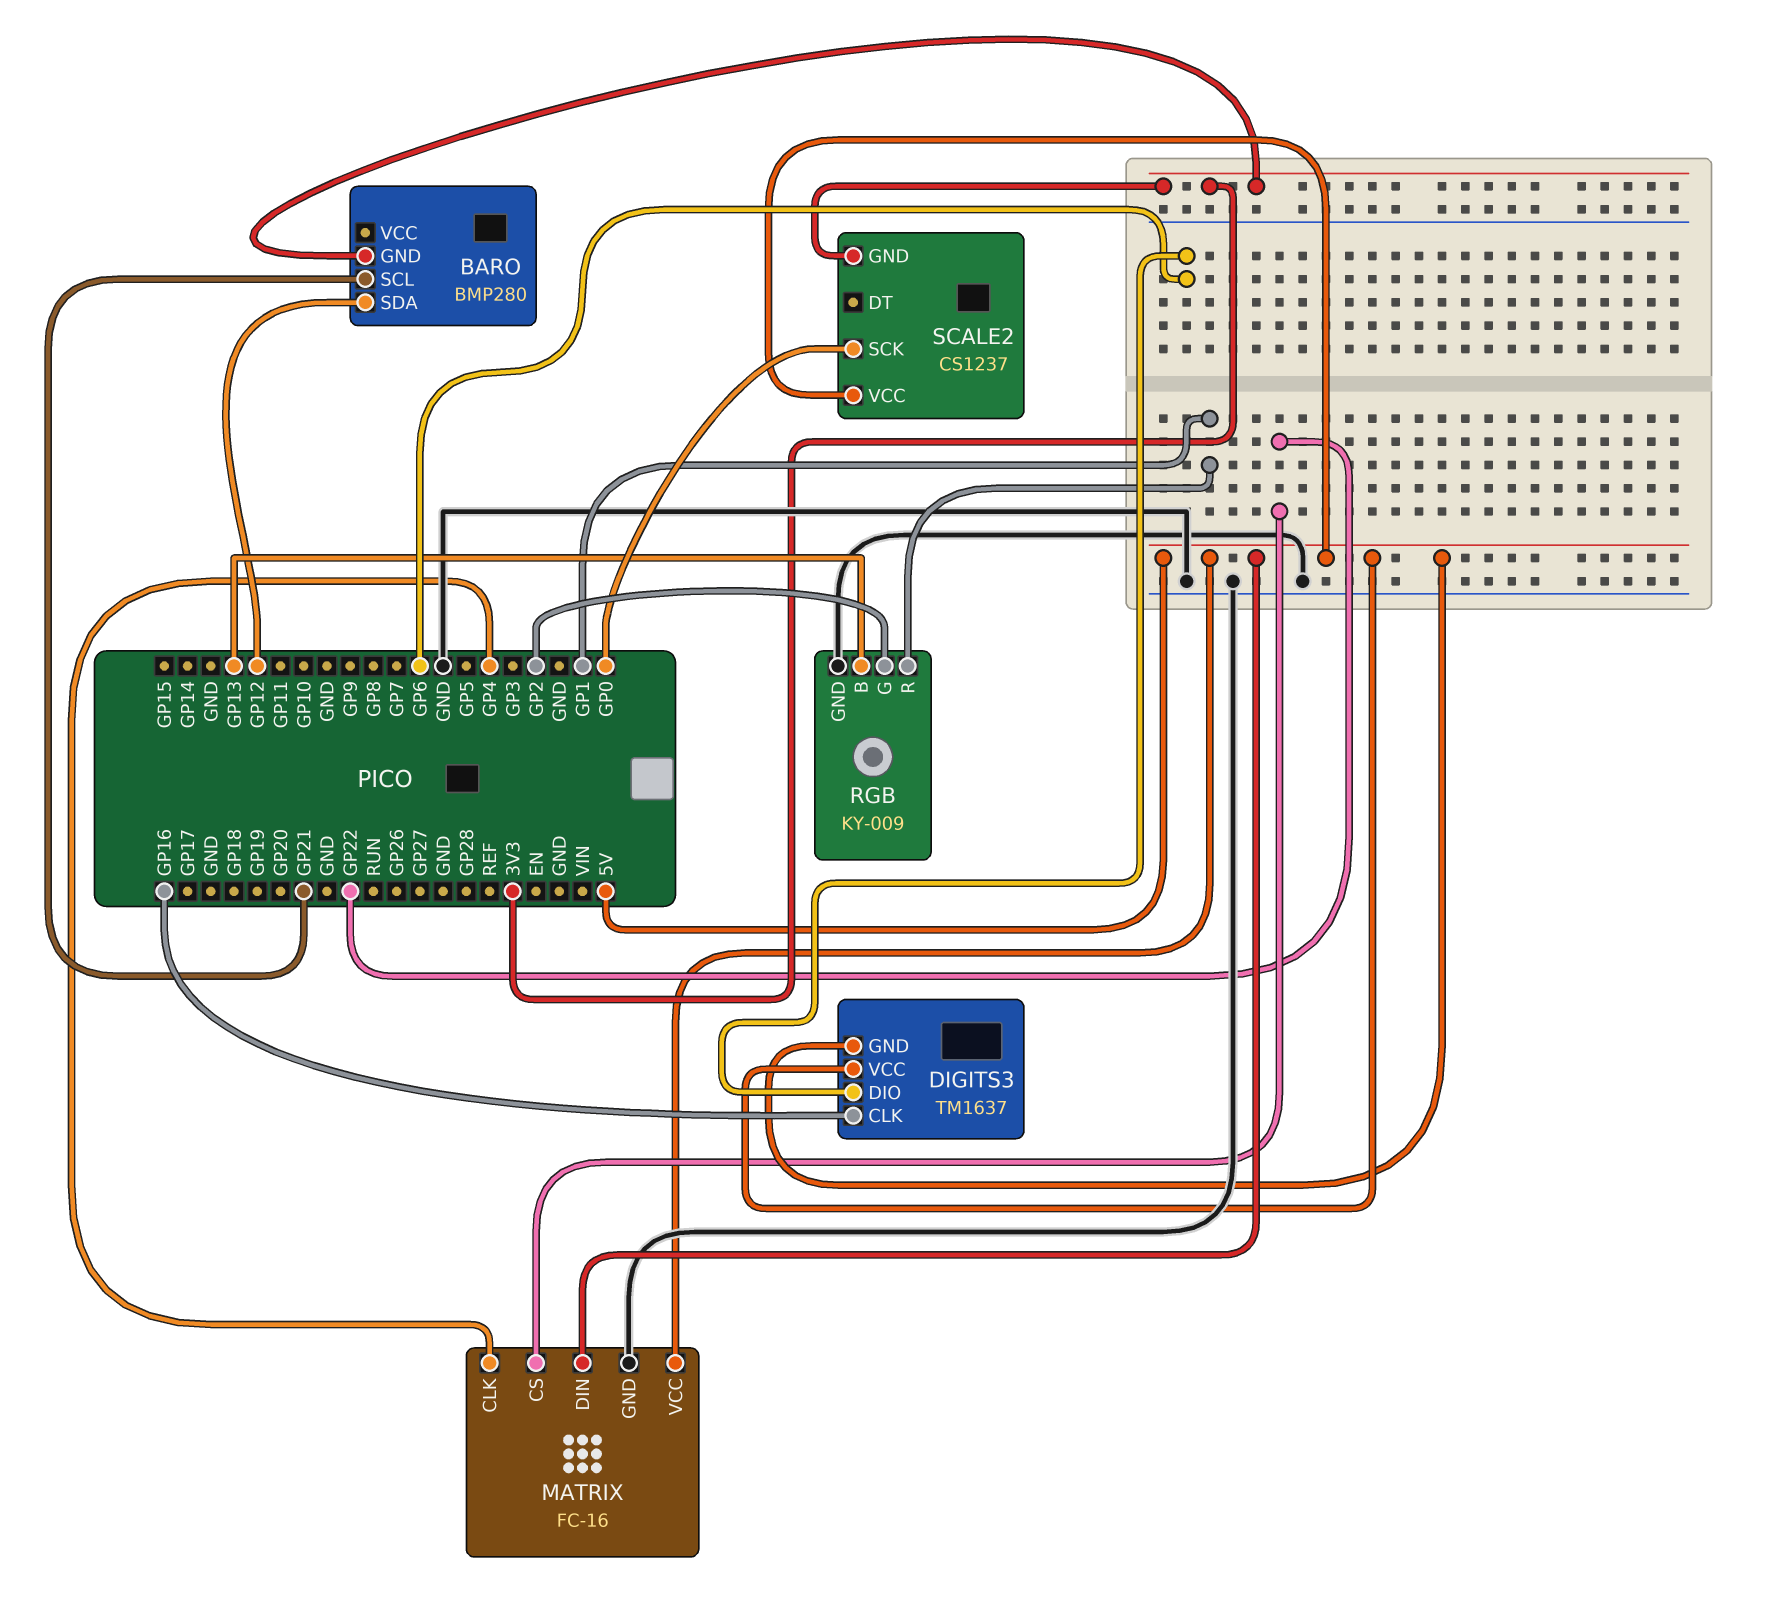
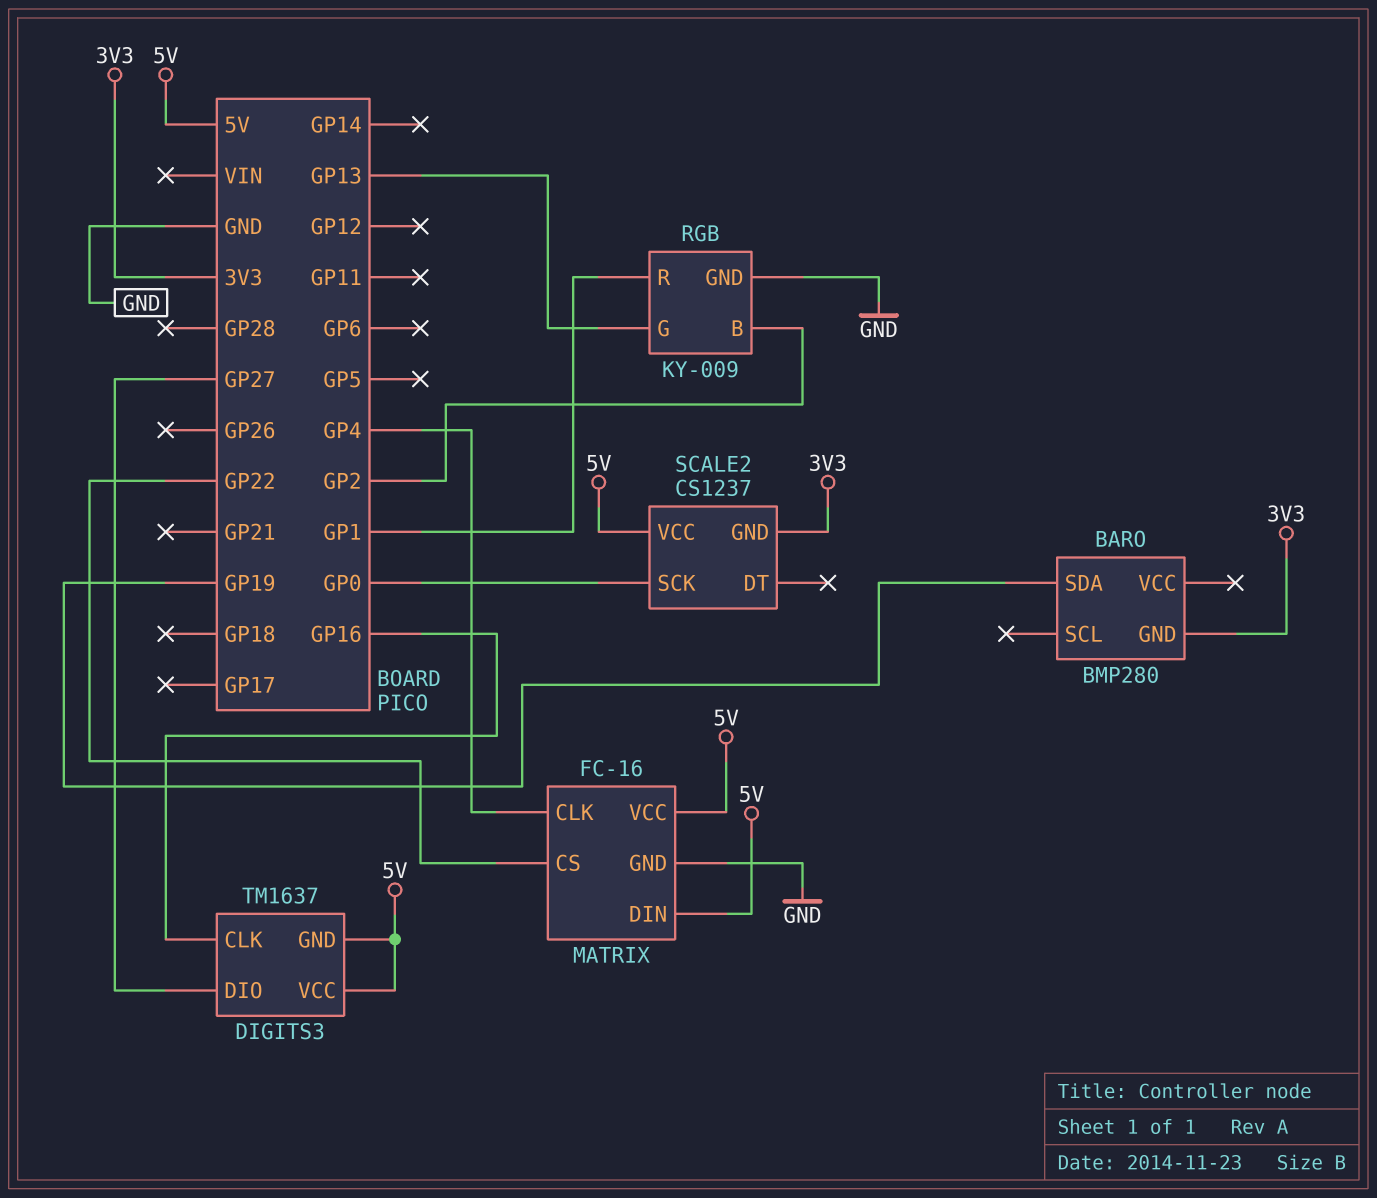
BARO pin SCL: GP21 -> none
BARO pin SDA: GP12 -> GP19
DIGITS3 pin DIO: GP6 -> GP27
RGB pin B: GP13 -> GP2
RGB pin G: GP2 -> GP13

